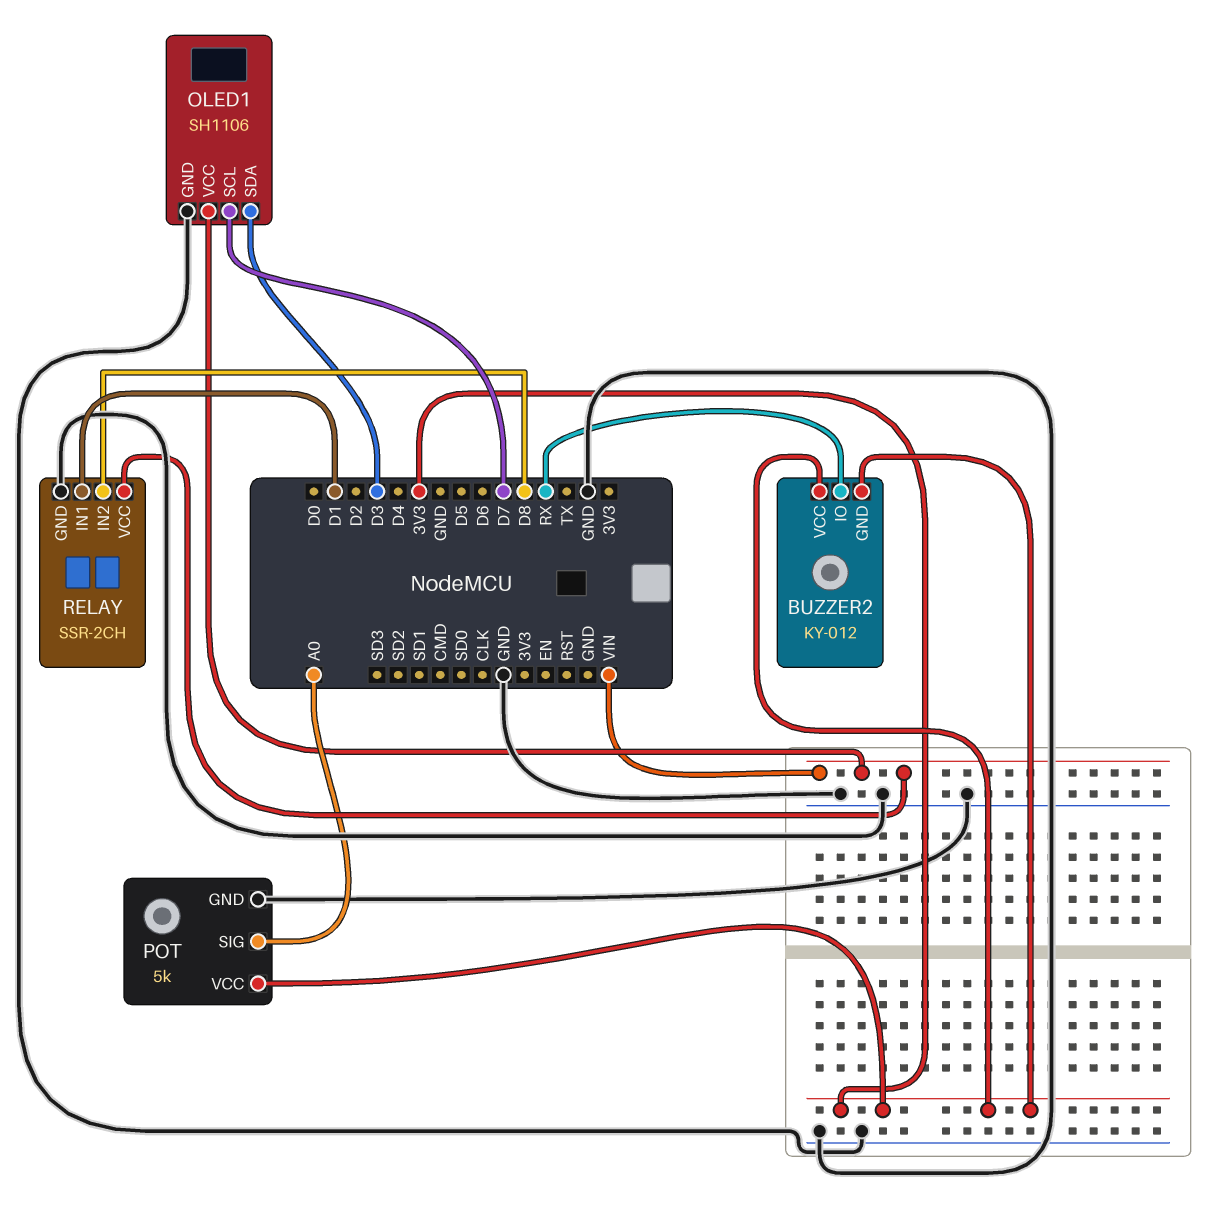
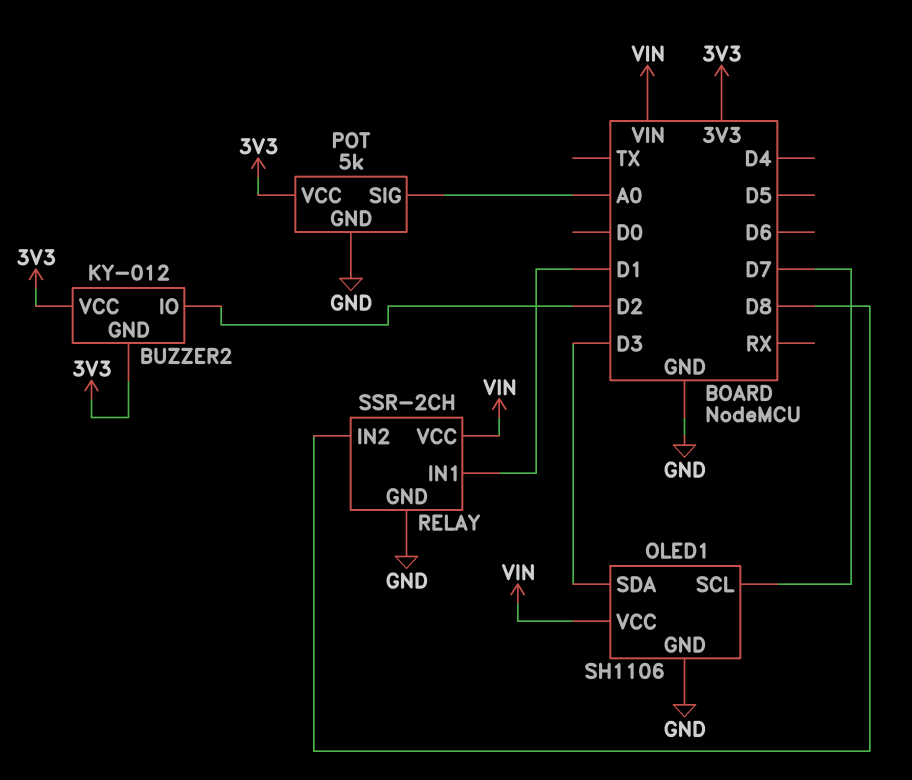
BUZZER2 pin IO: RX -> D2

